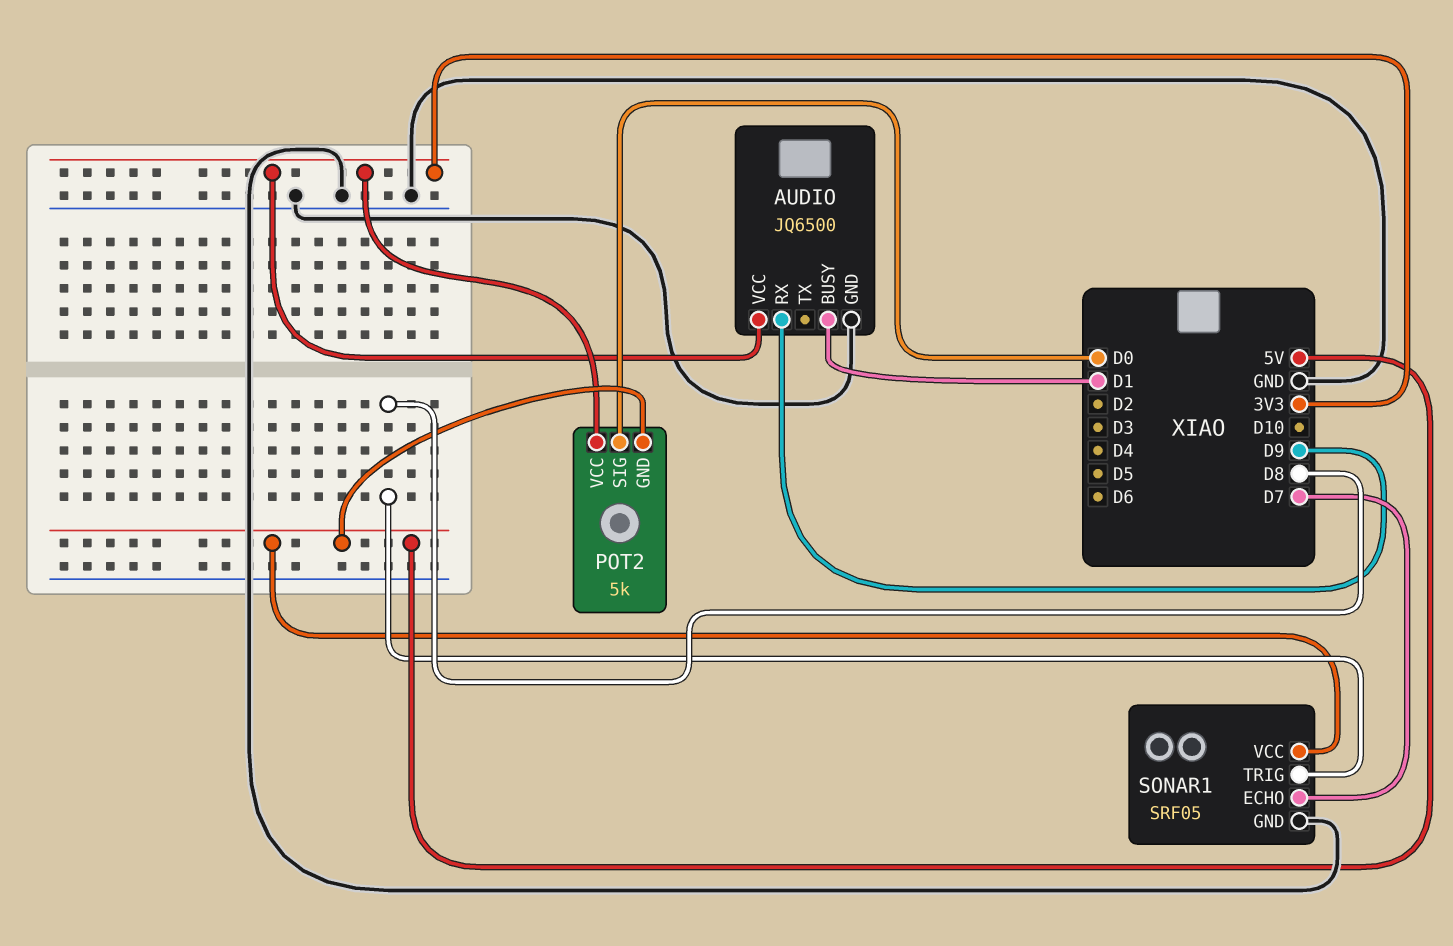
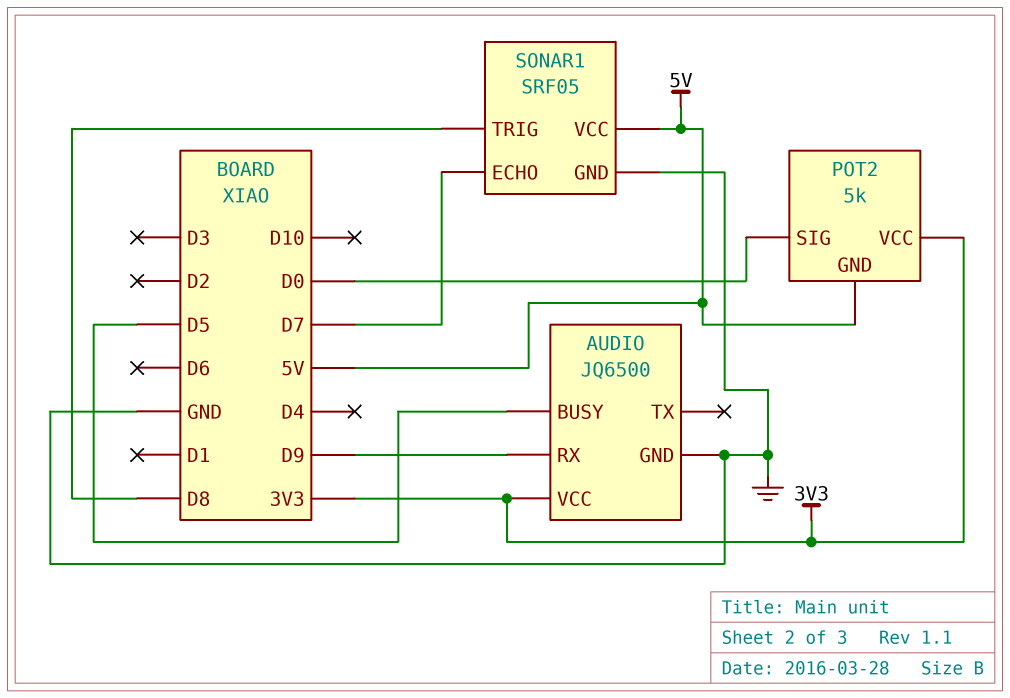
AUDIO pin BUSY: D1 -> D5

